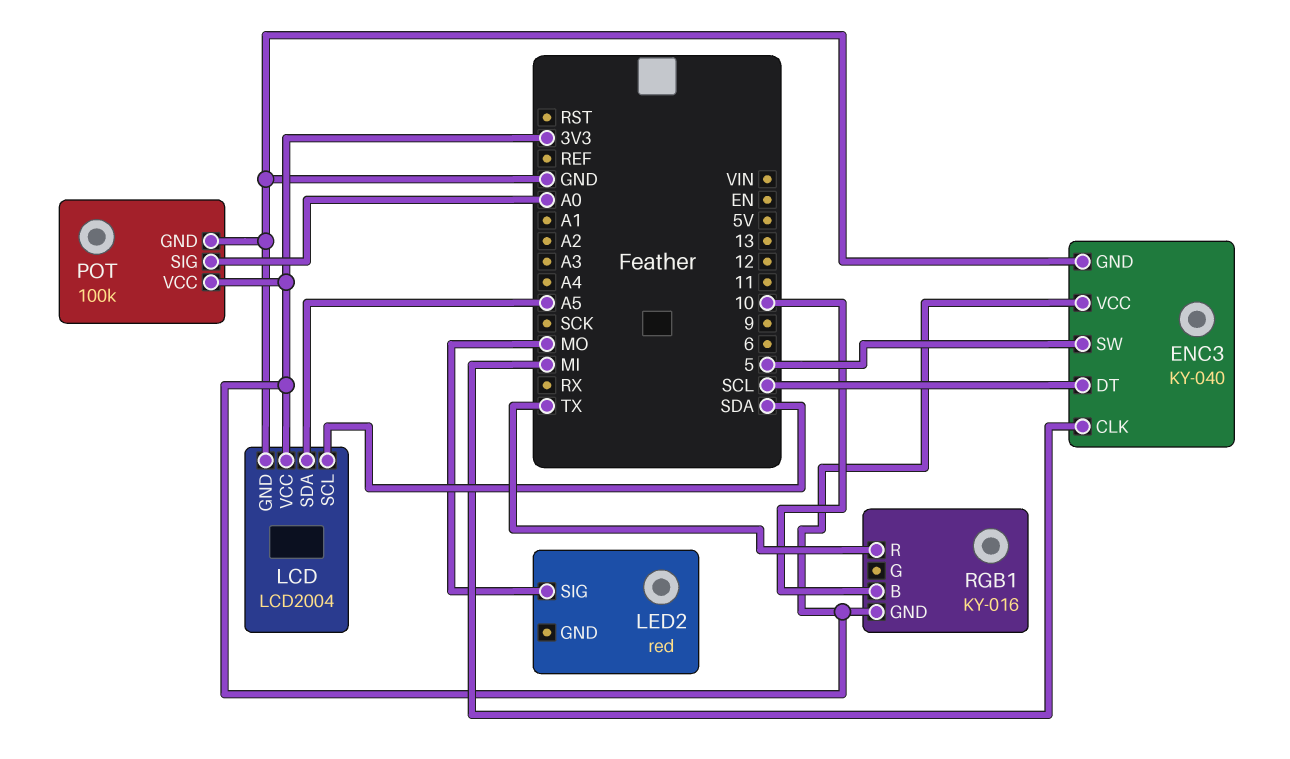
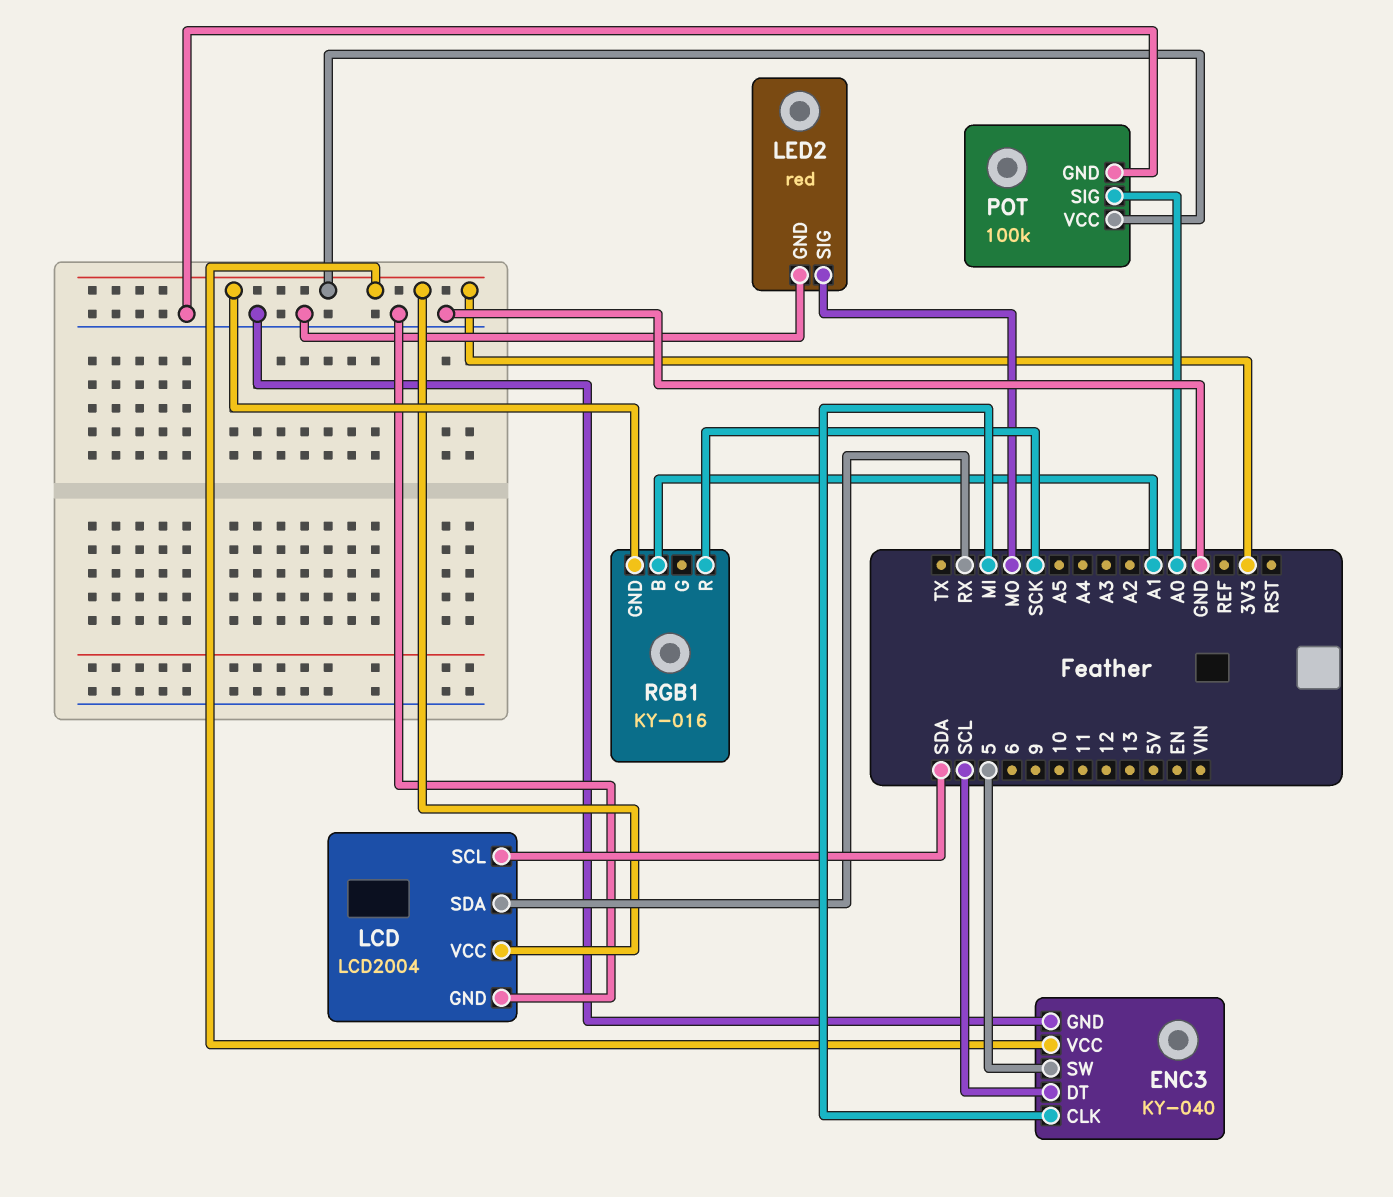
LCD pin SDA: A5 -> RX
LED2 pin GND: none -> GND
RGB1 pin B: 10 -> A1
RGB1 pin R: TX -> SCK

